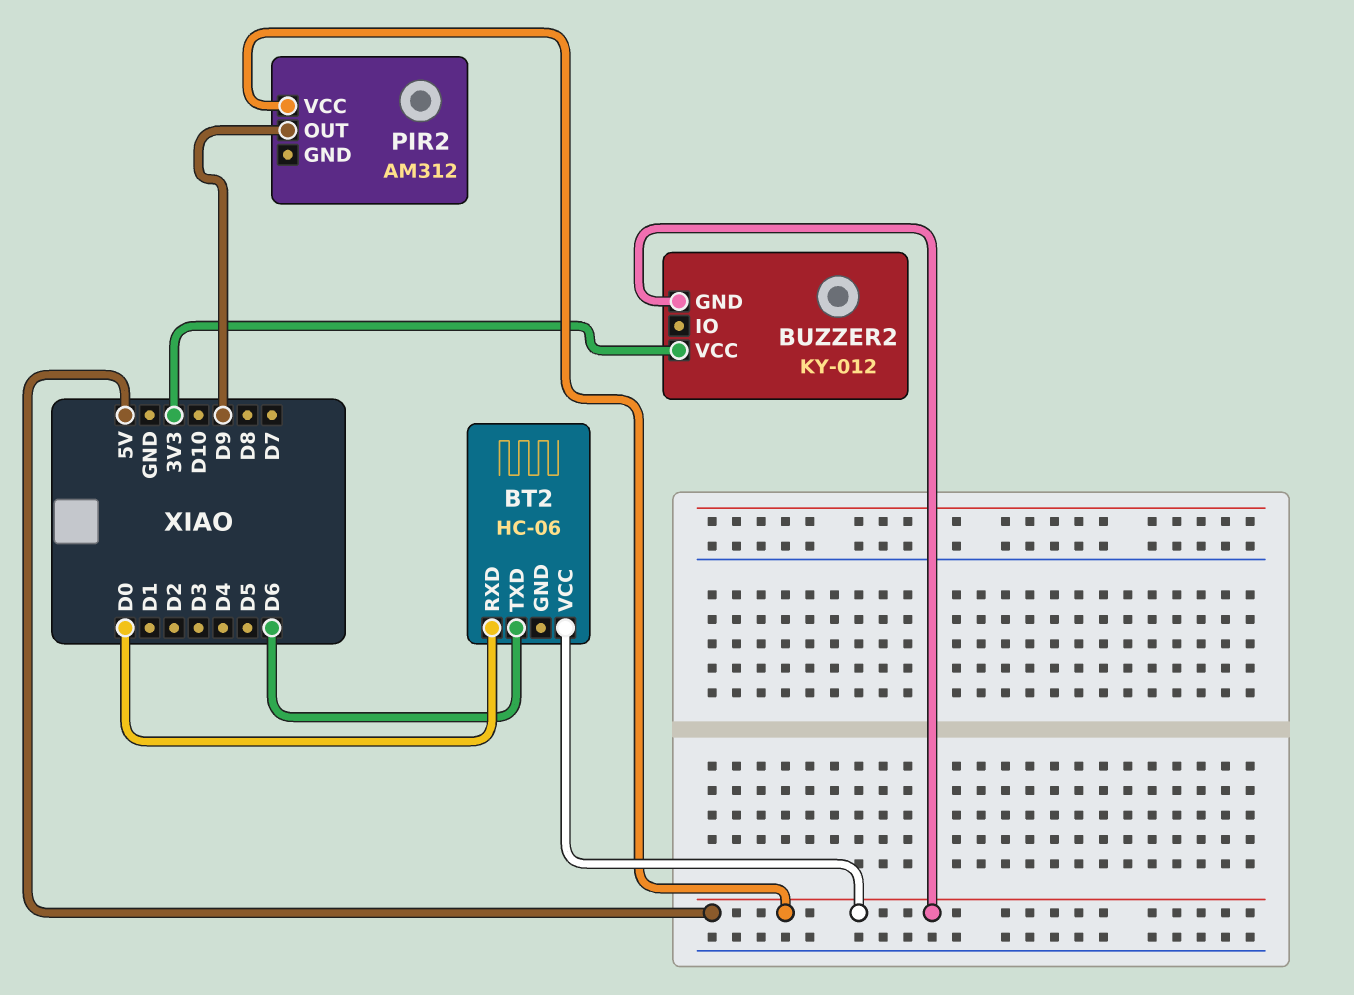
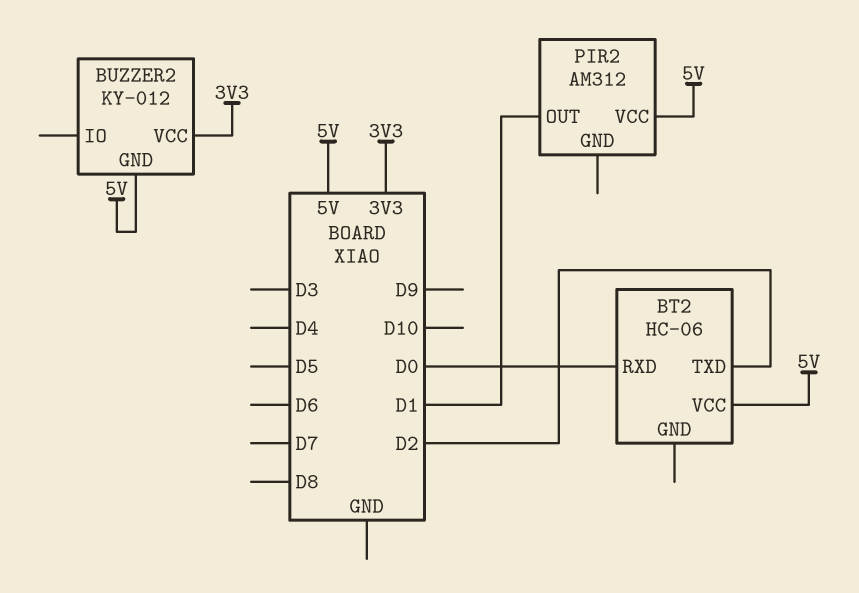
BT2 pin TXD: D6 -> D2
PIR2 pin OUT: D9 -> D1

